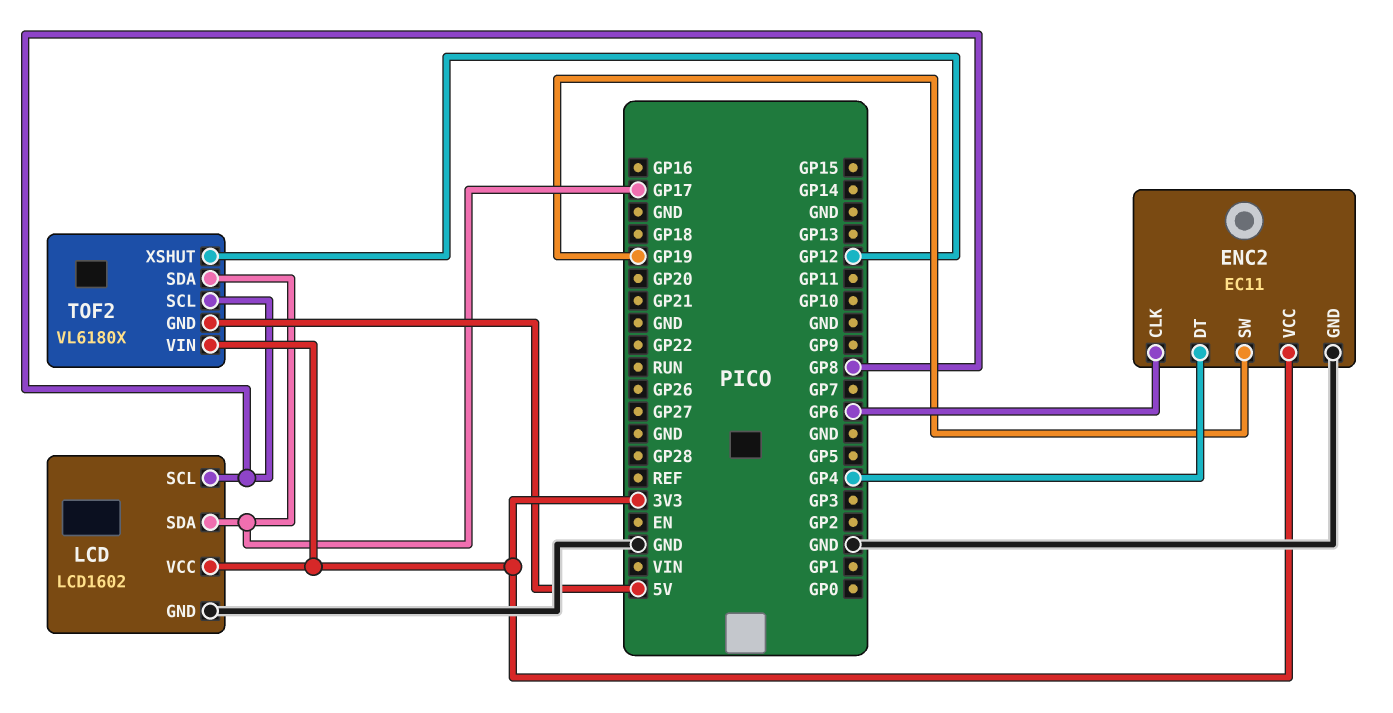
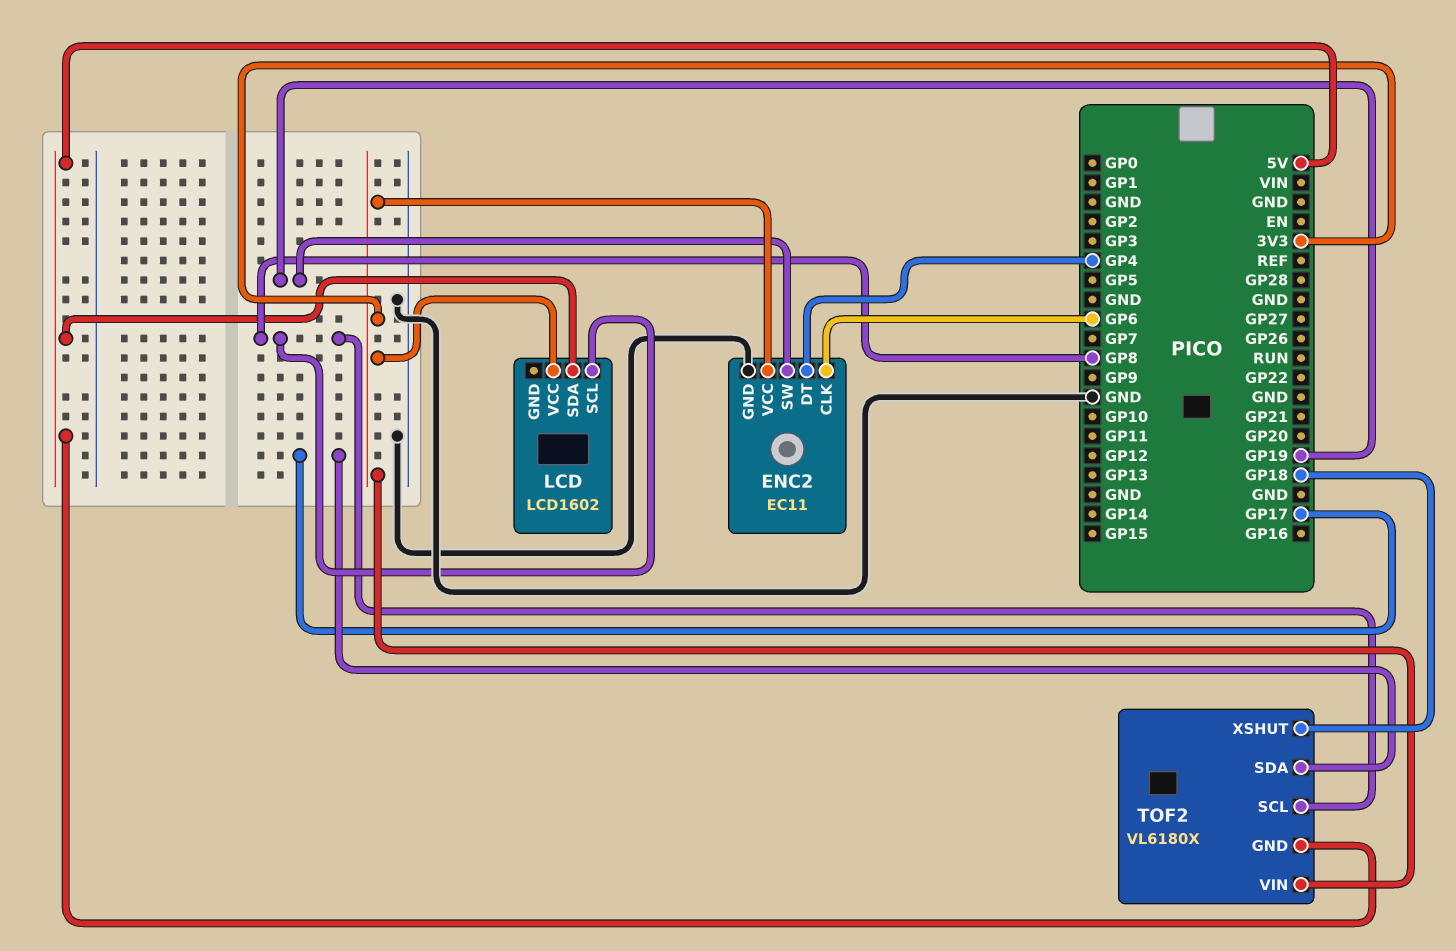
LCD pin GND: GND -> none
LCD pin SDA: GP17 -> 5V
TOF2 pin XSHUT: GP12 -> GP18

